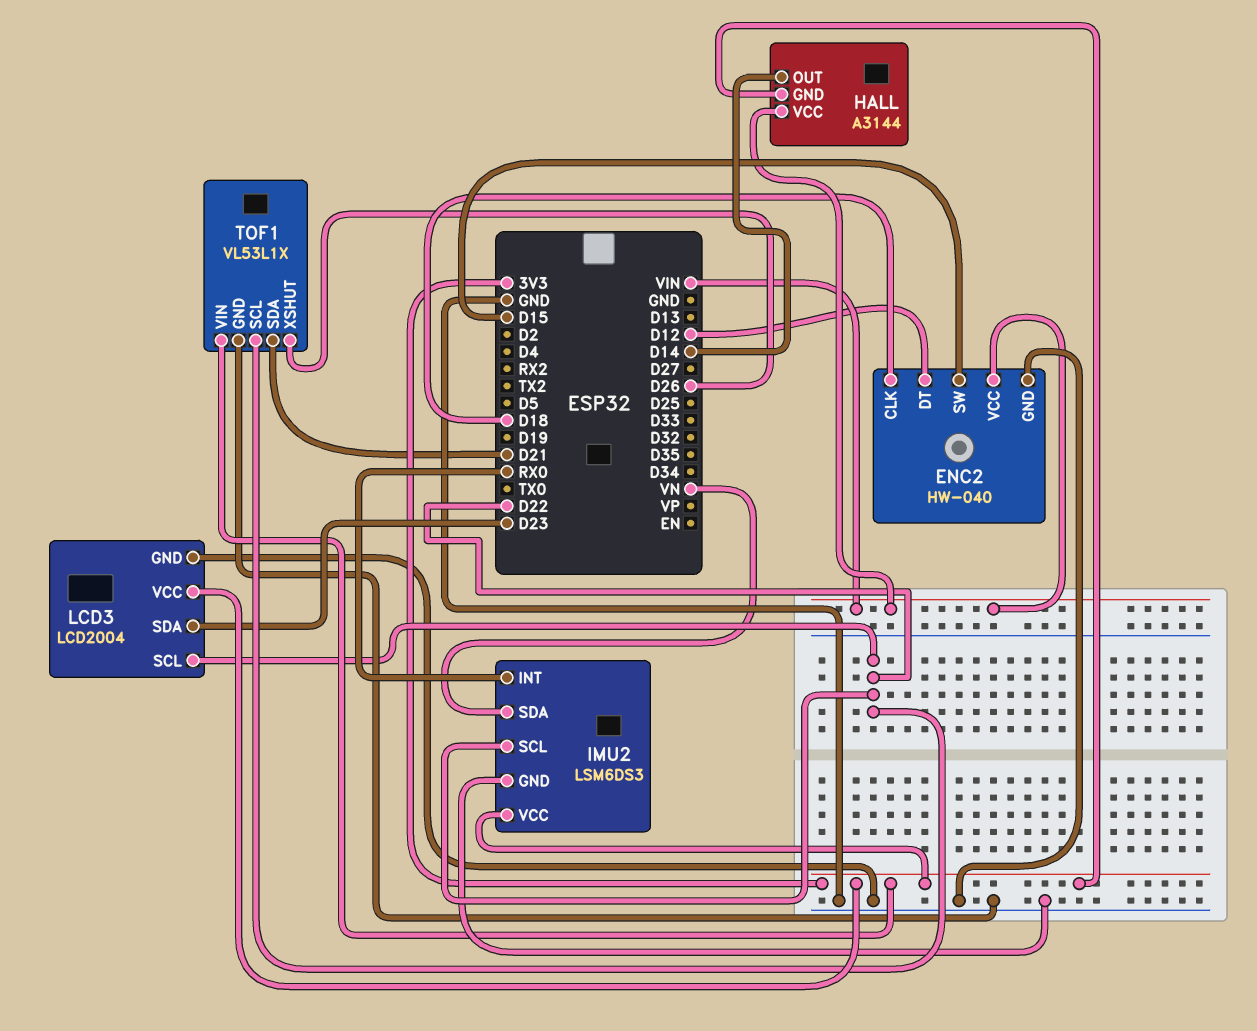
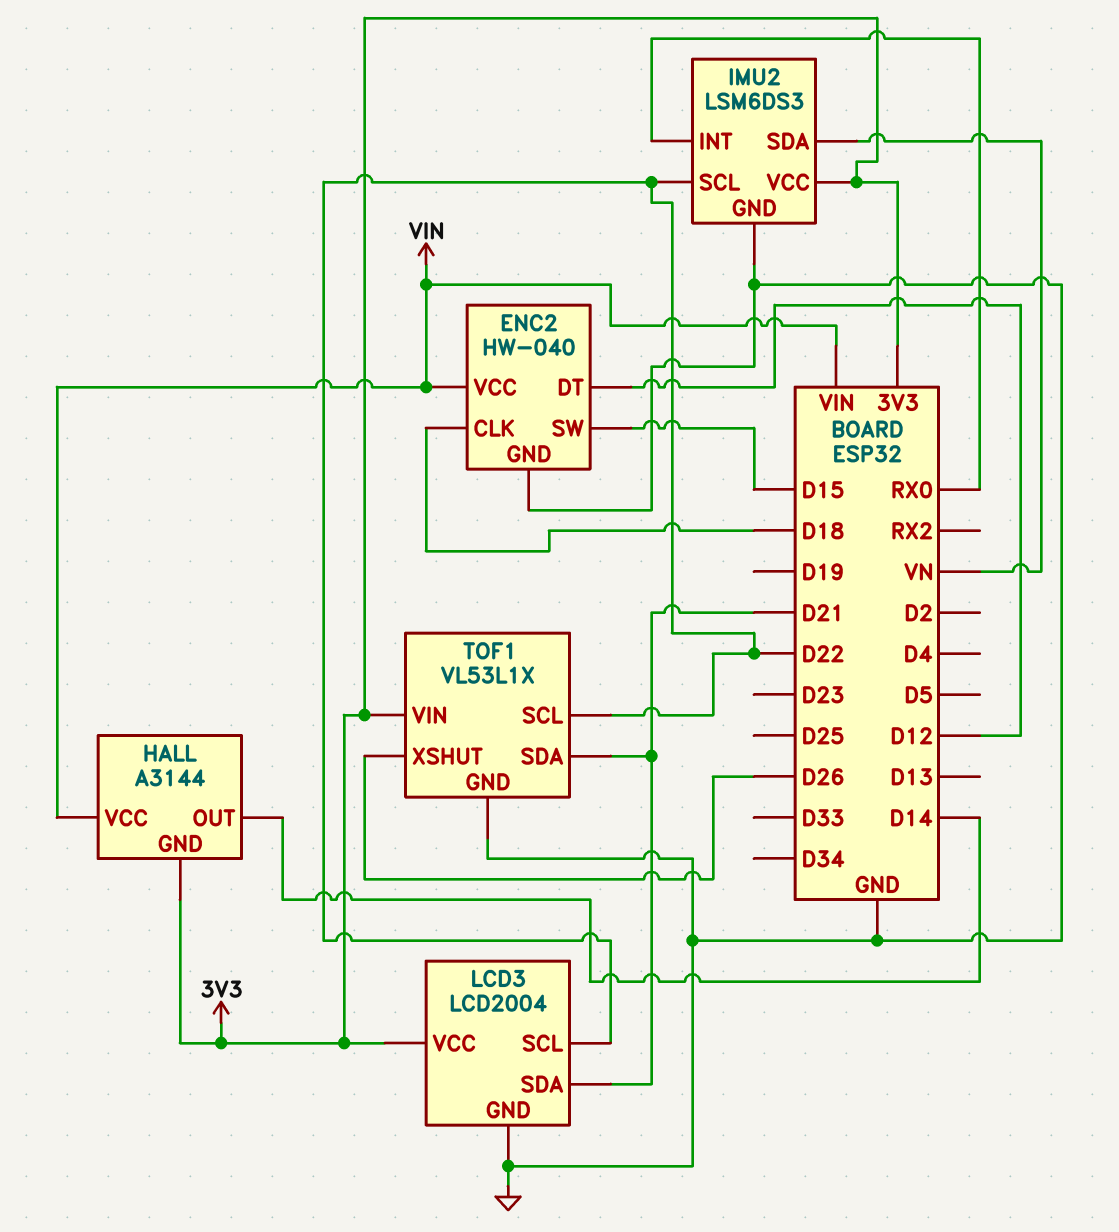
LCD3 pin SDA: D23 -> D21

